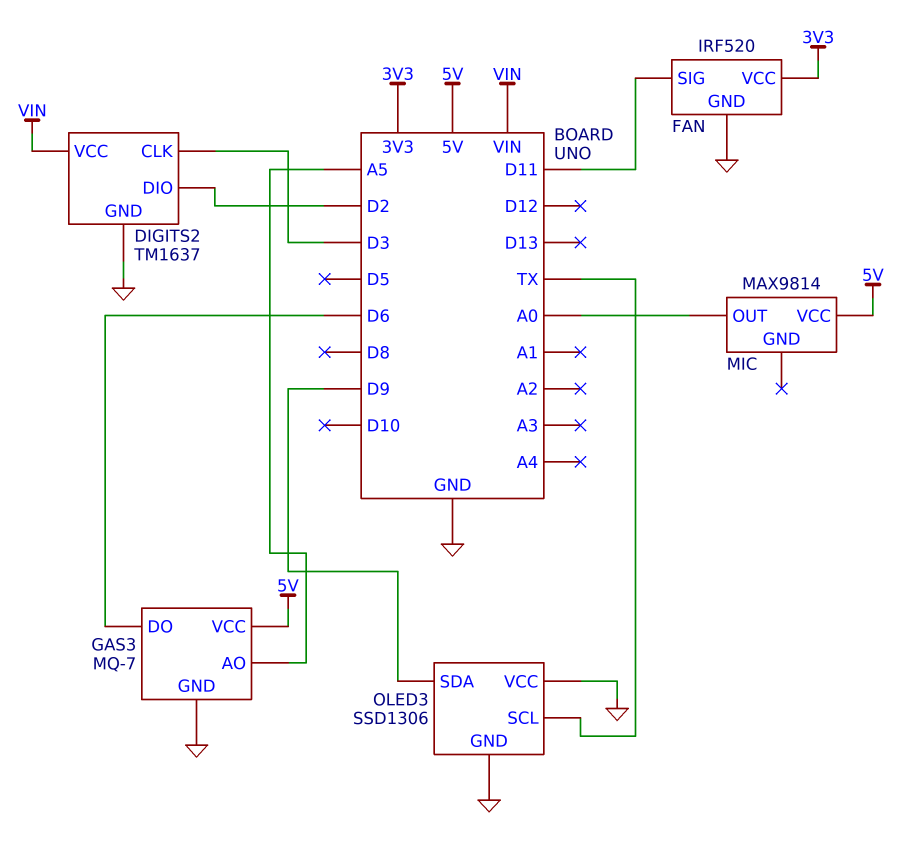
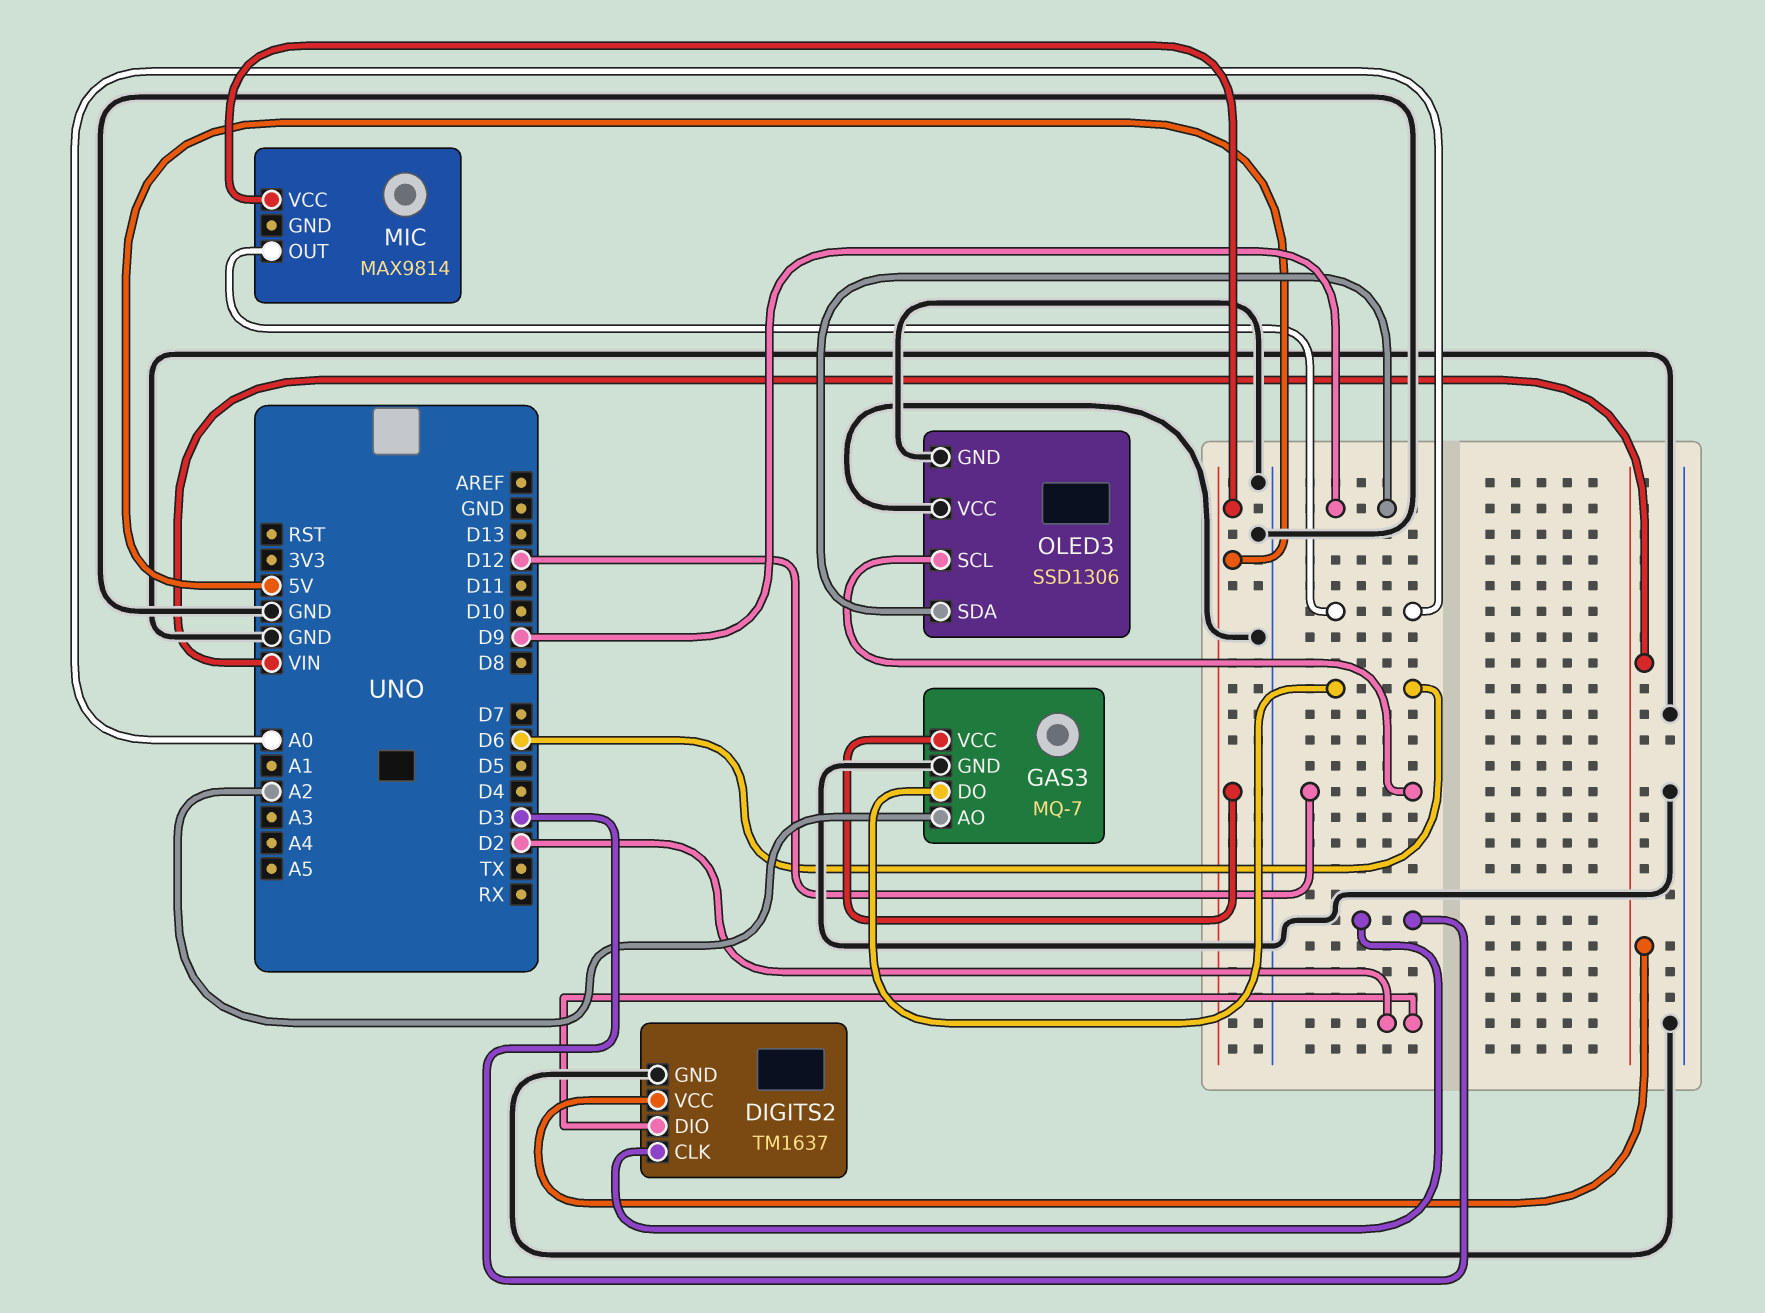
FAN: IRF520 -> none
FAN pin GND: GND -> none
FAN pin SIG: D11 -> none
FAN pin VCC: 3V3 -> none
GAS3 pin AO: A5 -> A2
OLED3 pin SCL: TX -> D12

